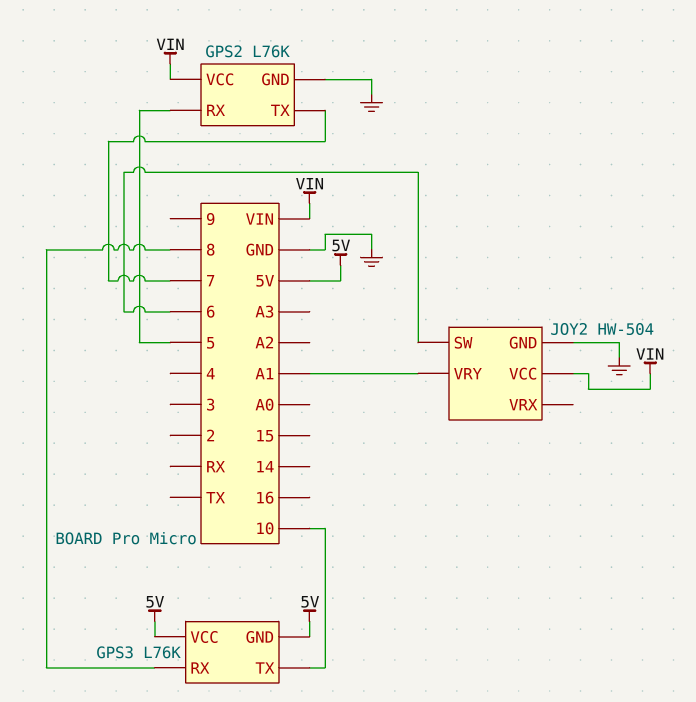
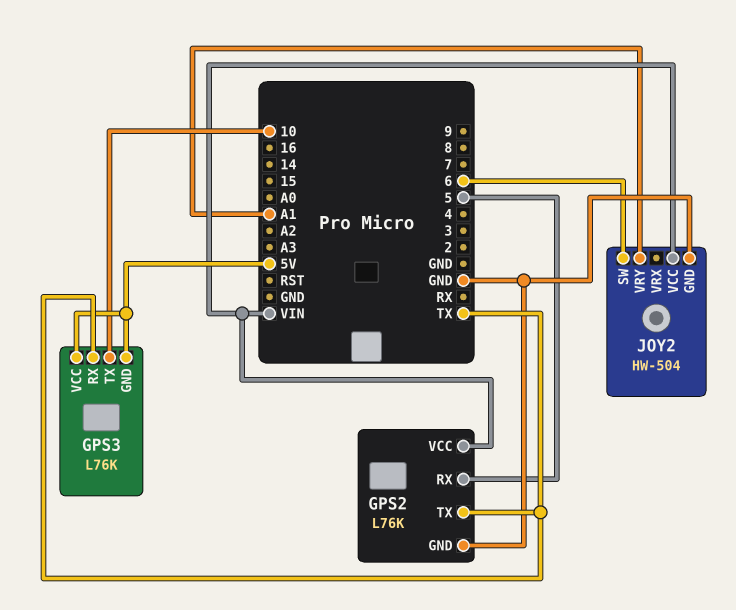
GPS2 pin TX: 7 -> TX
GPS3 pin RX: 8 -> TX

